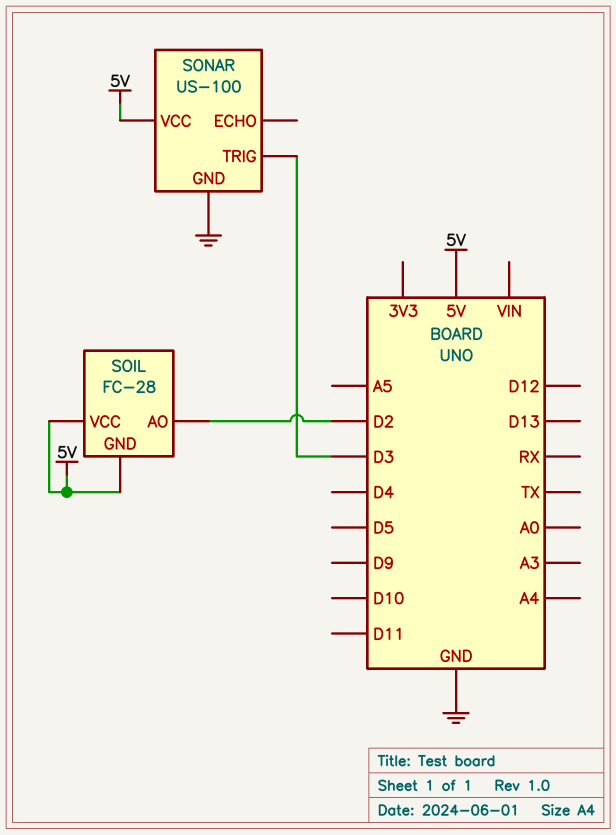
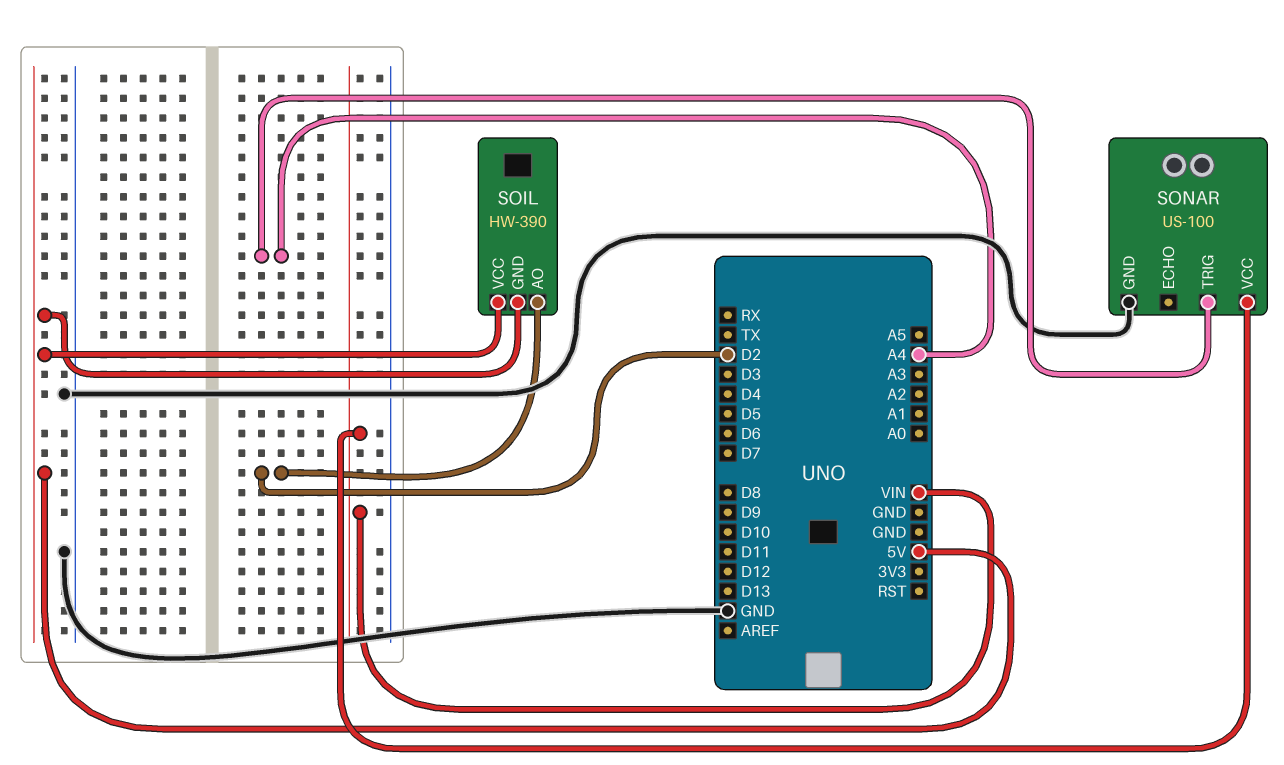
SOIL: FC-28 -> HW-390
SONAR pin TRIG: D3 -> A4
SONAR pin VCC: 5V -> VIN

